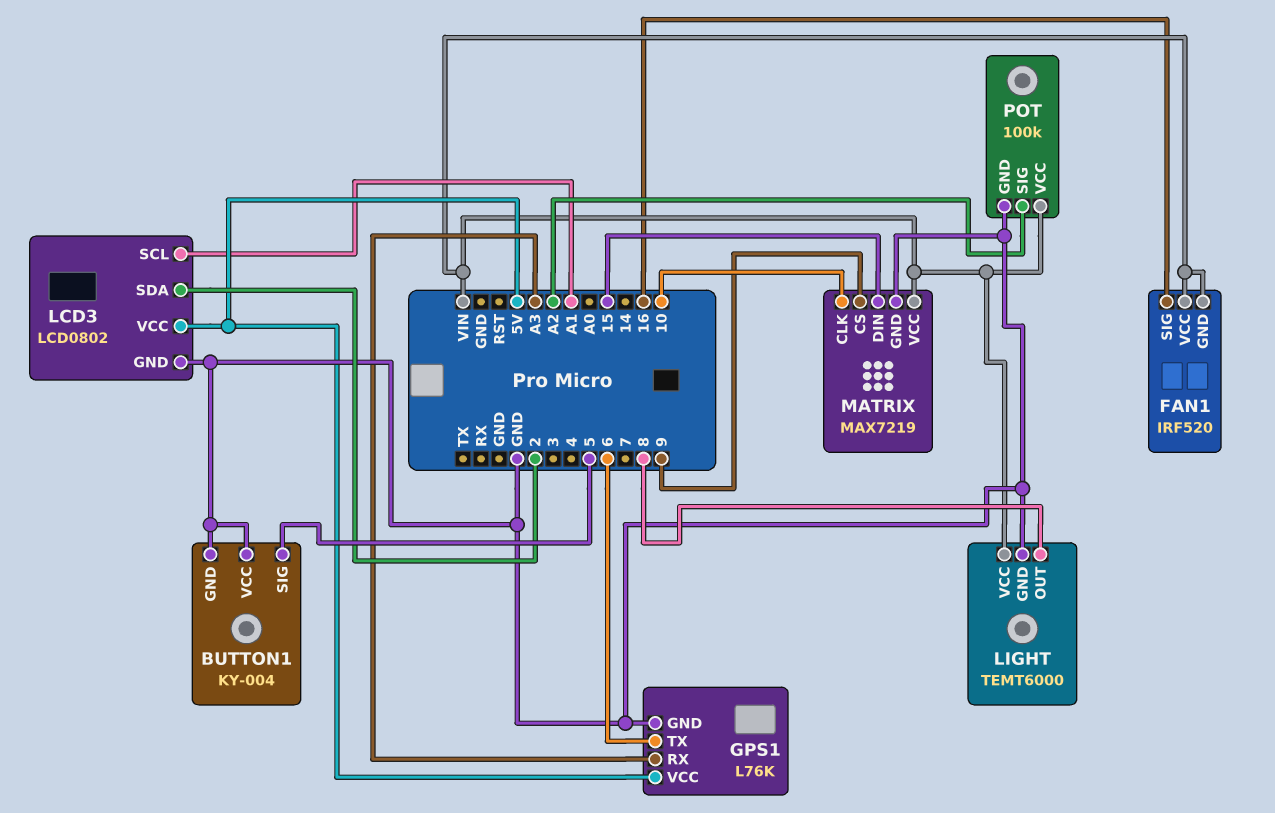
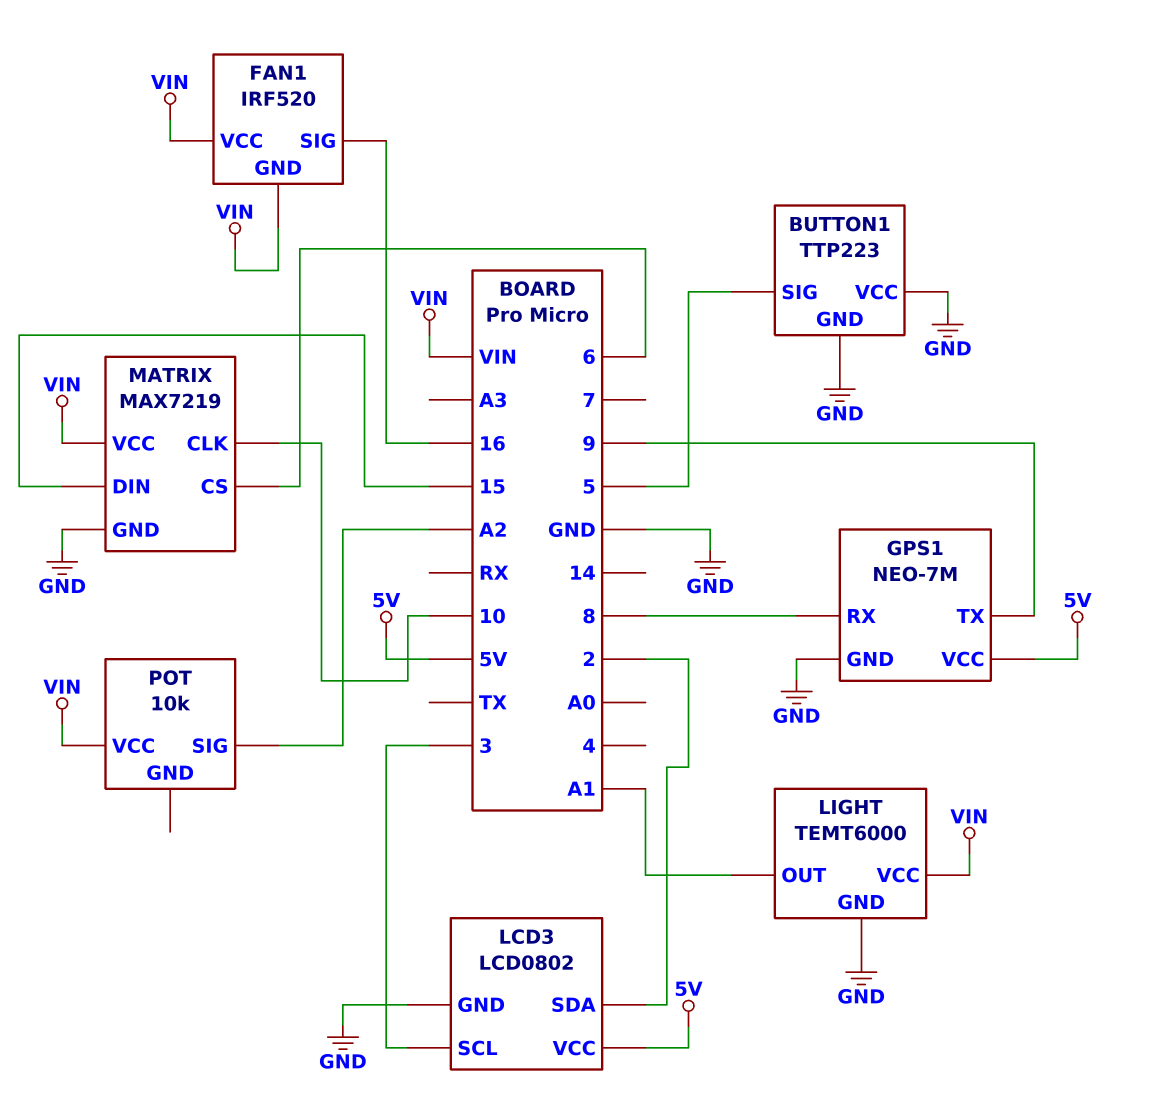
BUTTON1: KY-004 -> TTP223
GPS1: L76K -> NEO-7M
GPS1 pin RX: A3 -> 8
GPS1 pin TX: 6 -> 9
LCD3 pin SCL: A1 -> 3
LIGHT pin OUT: 8 -> A1
MATRIX pin CS: 9 -> 6
POT: 100k -> 10k
POT pin GND: GND -> none

